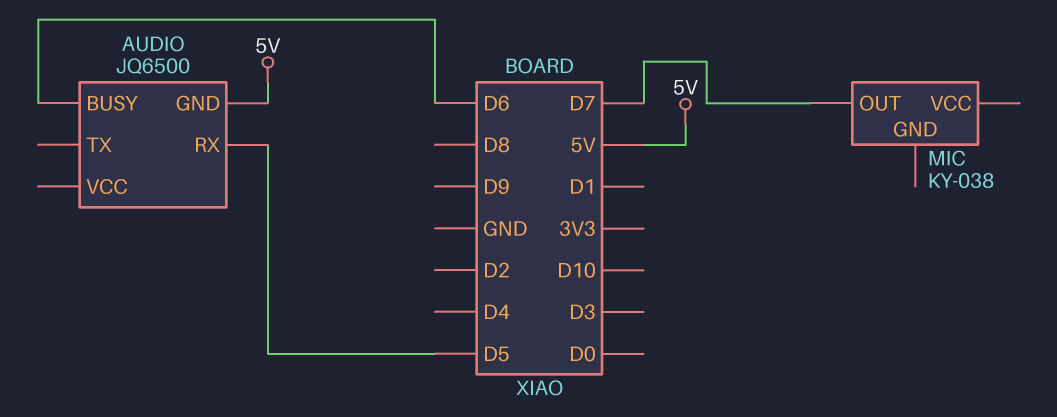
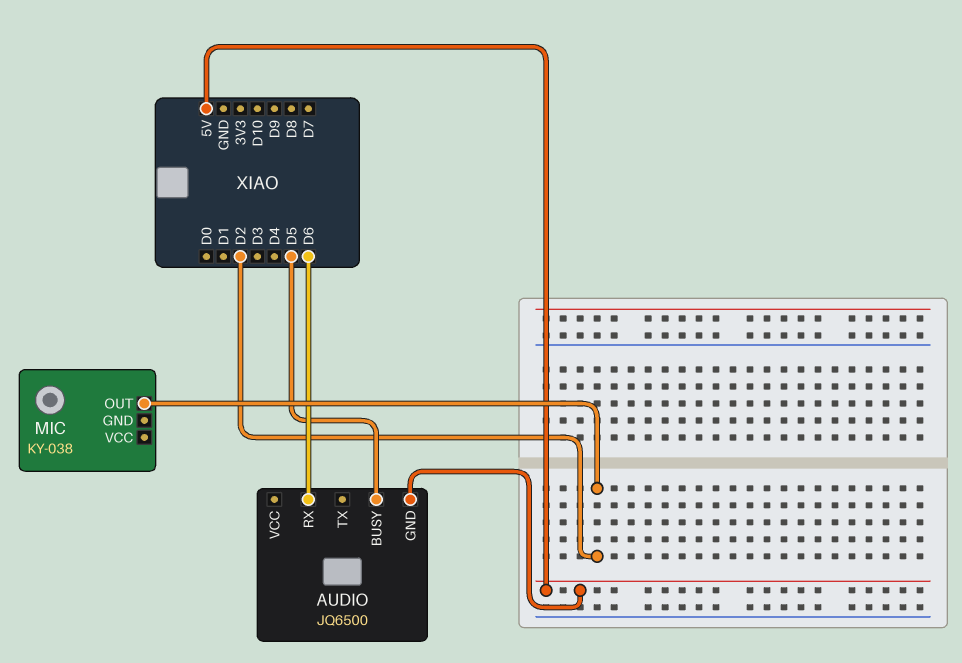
AUDIO pin BUSY: D6 -> D5
AUDIO pin RX: D5 -> D6
MIC pin OUT: D7 -> D2

